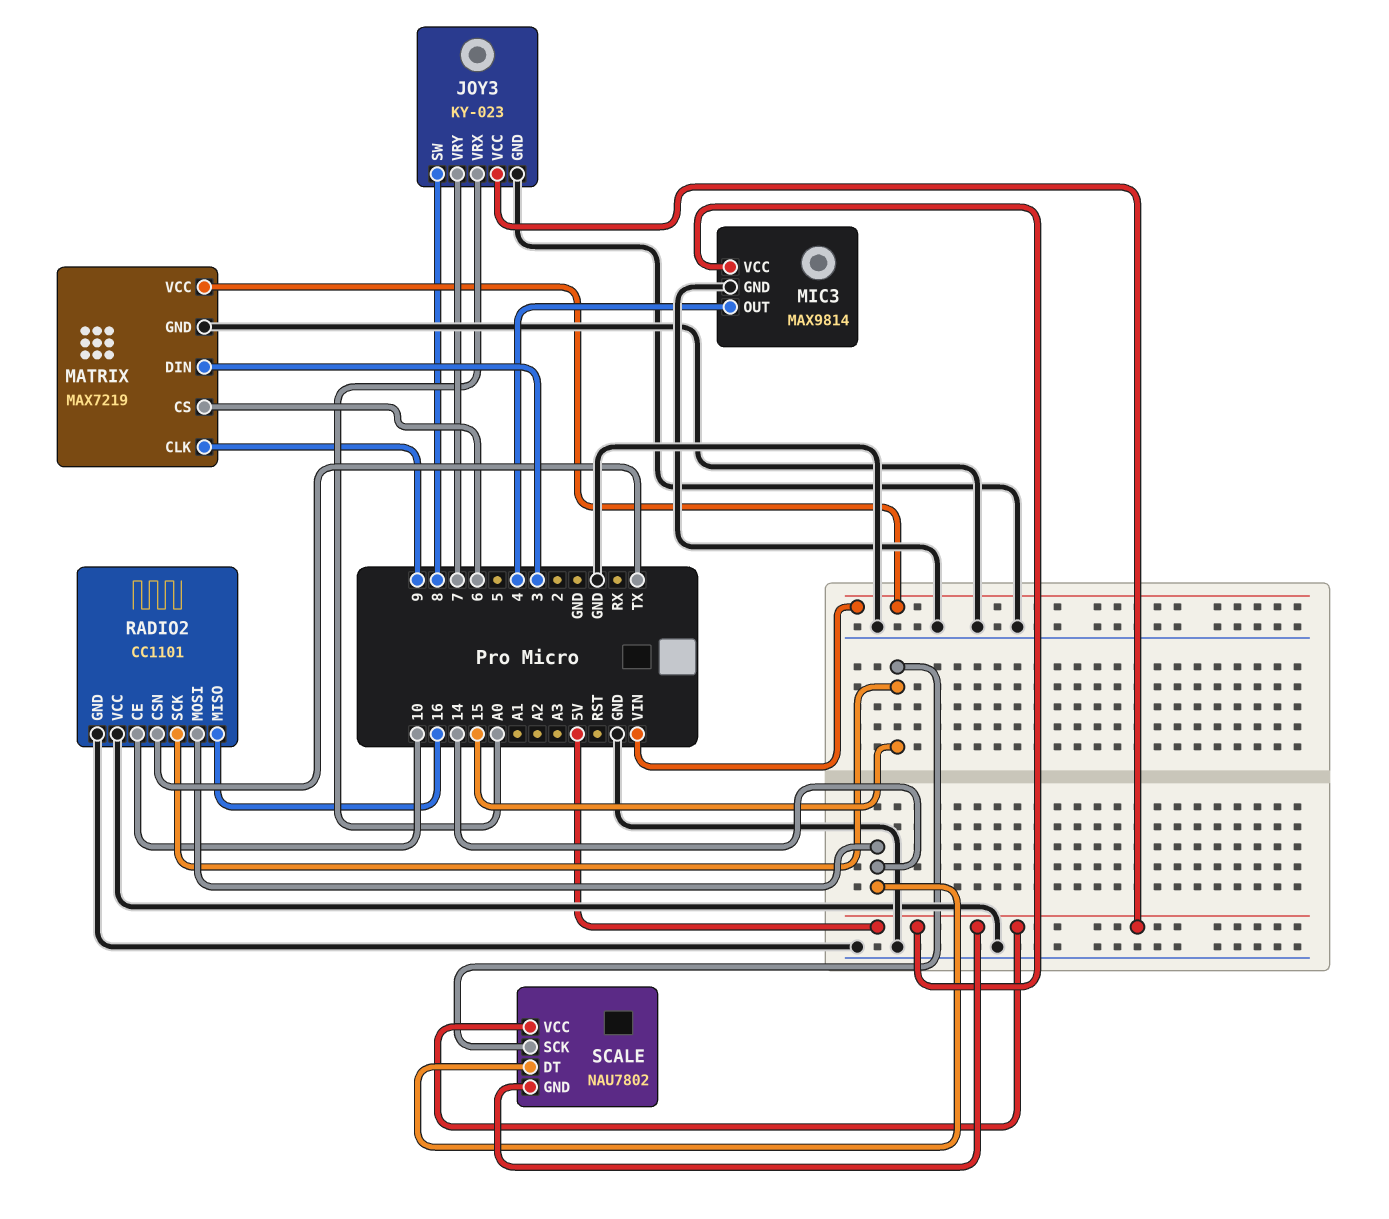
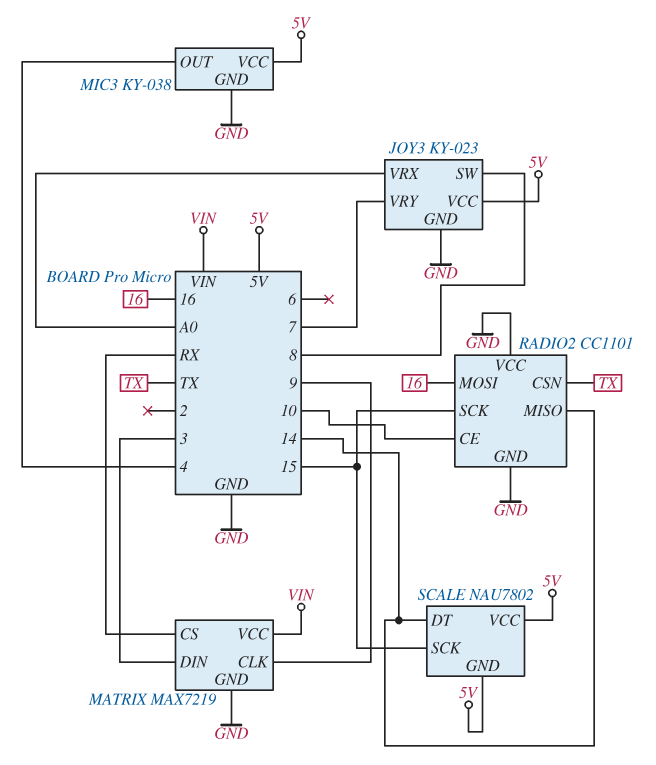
MATRIX pin CS: 6 -> RX
MIC3: MAX9814 -> KY-038
RADIO2 pin MISO: 16 -> 14
RADIO2 pin MOSI: 14 -> 16

